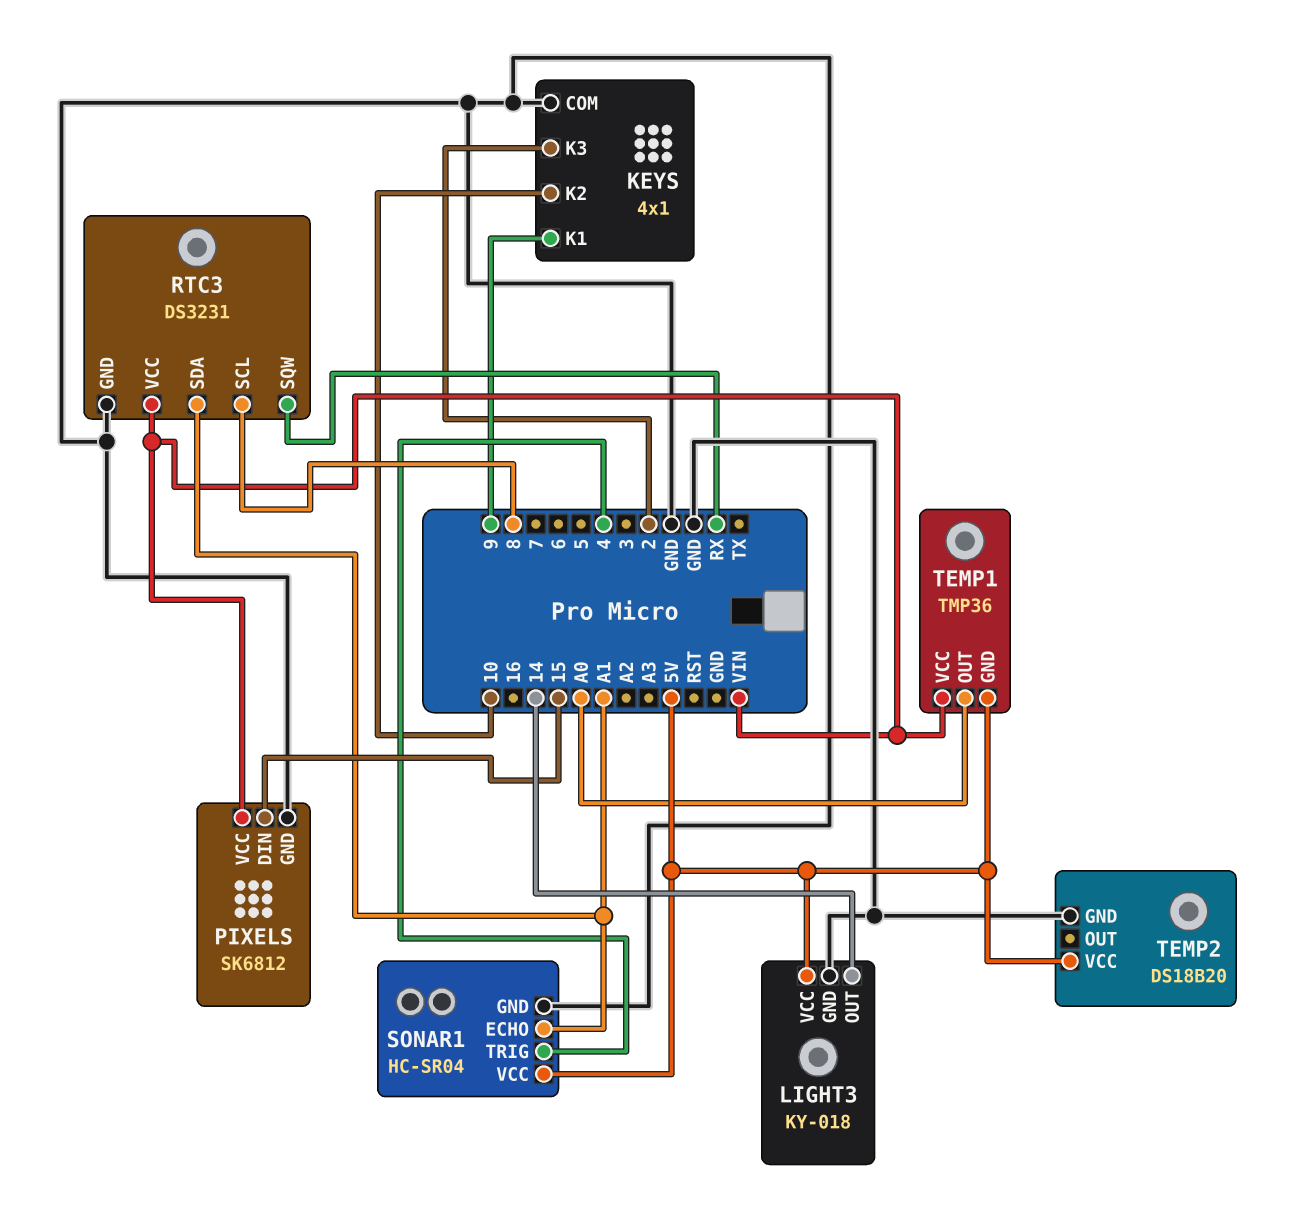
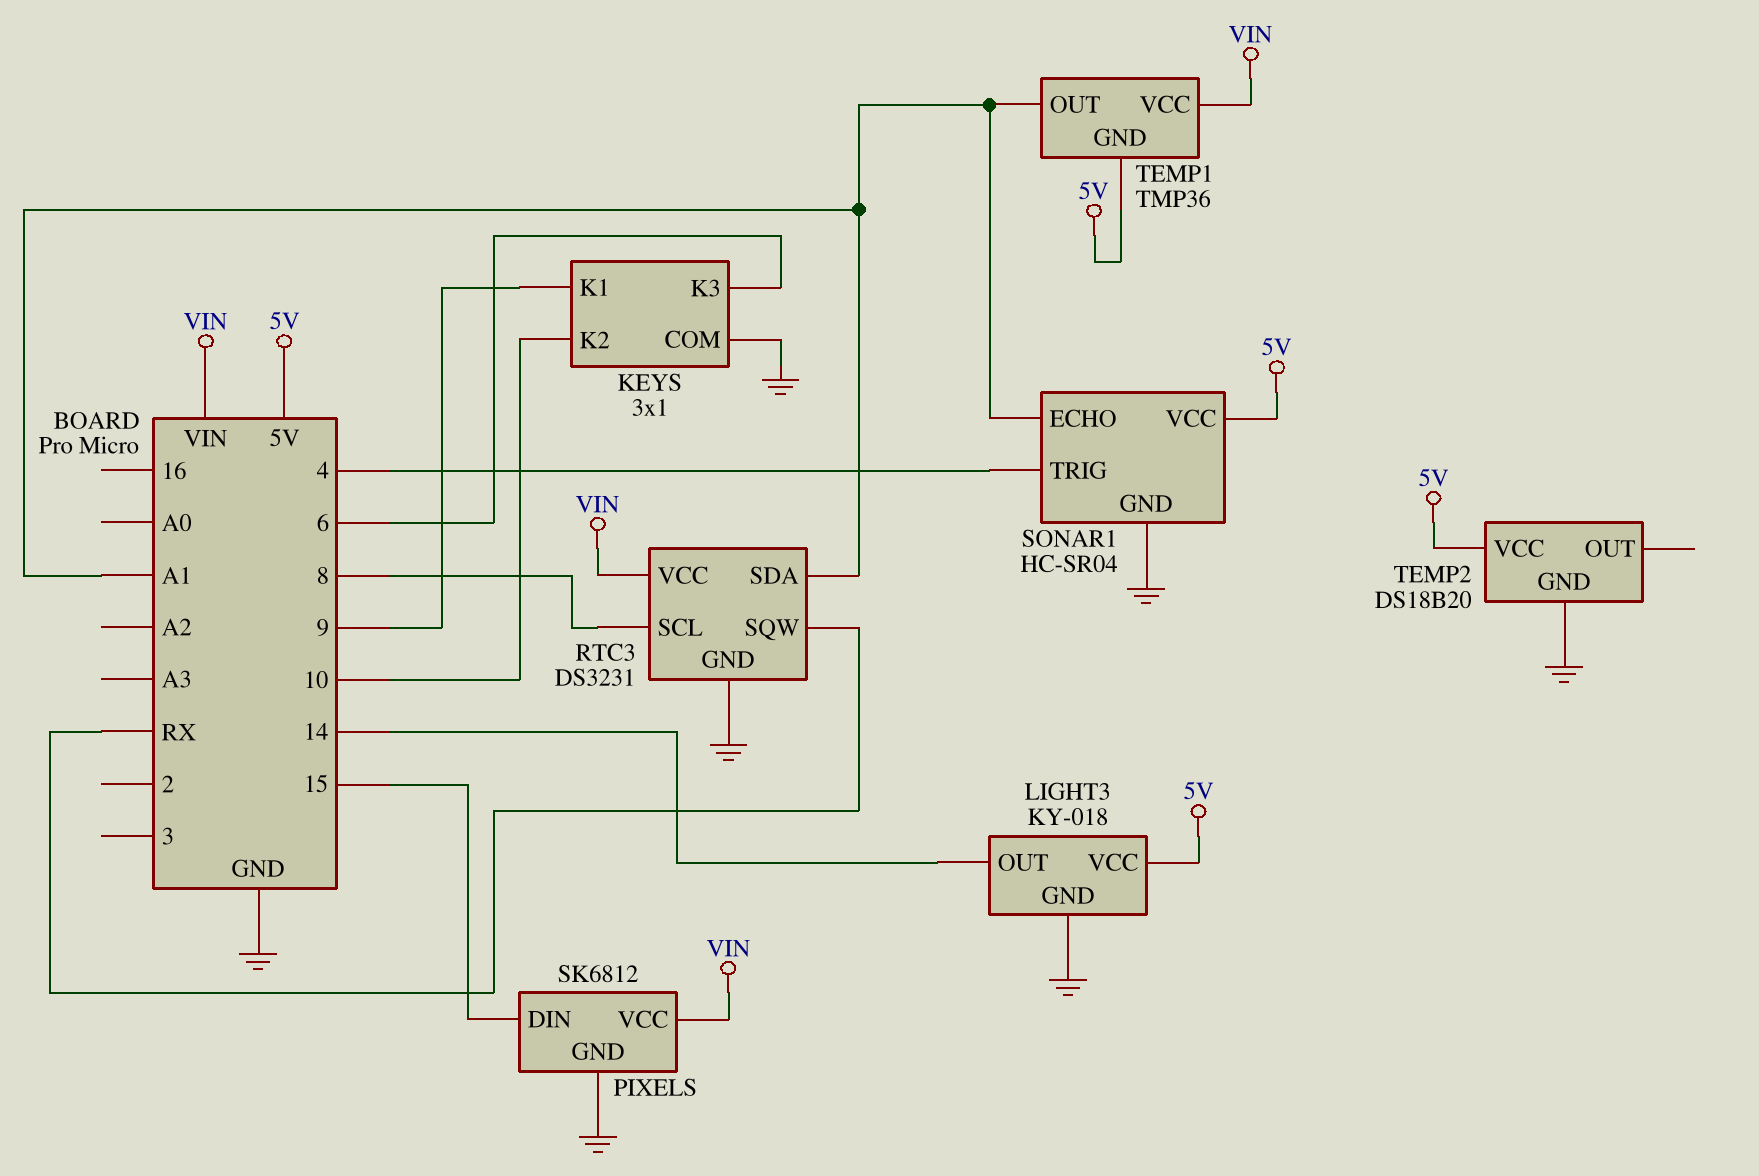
KEYS: 4x1 -> 3x1
KEYS pin K3: 2 -> 6
TEMP1 pin OUT: A0 -> A1

